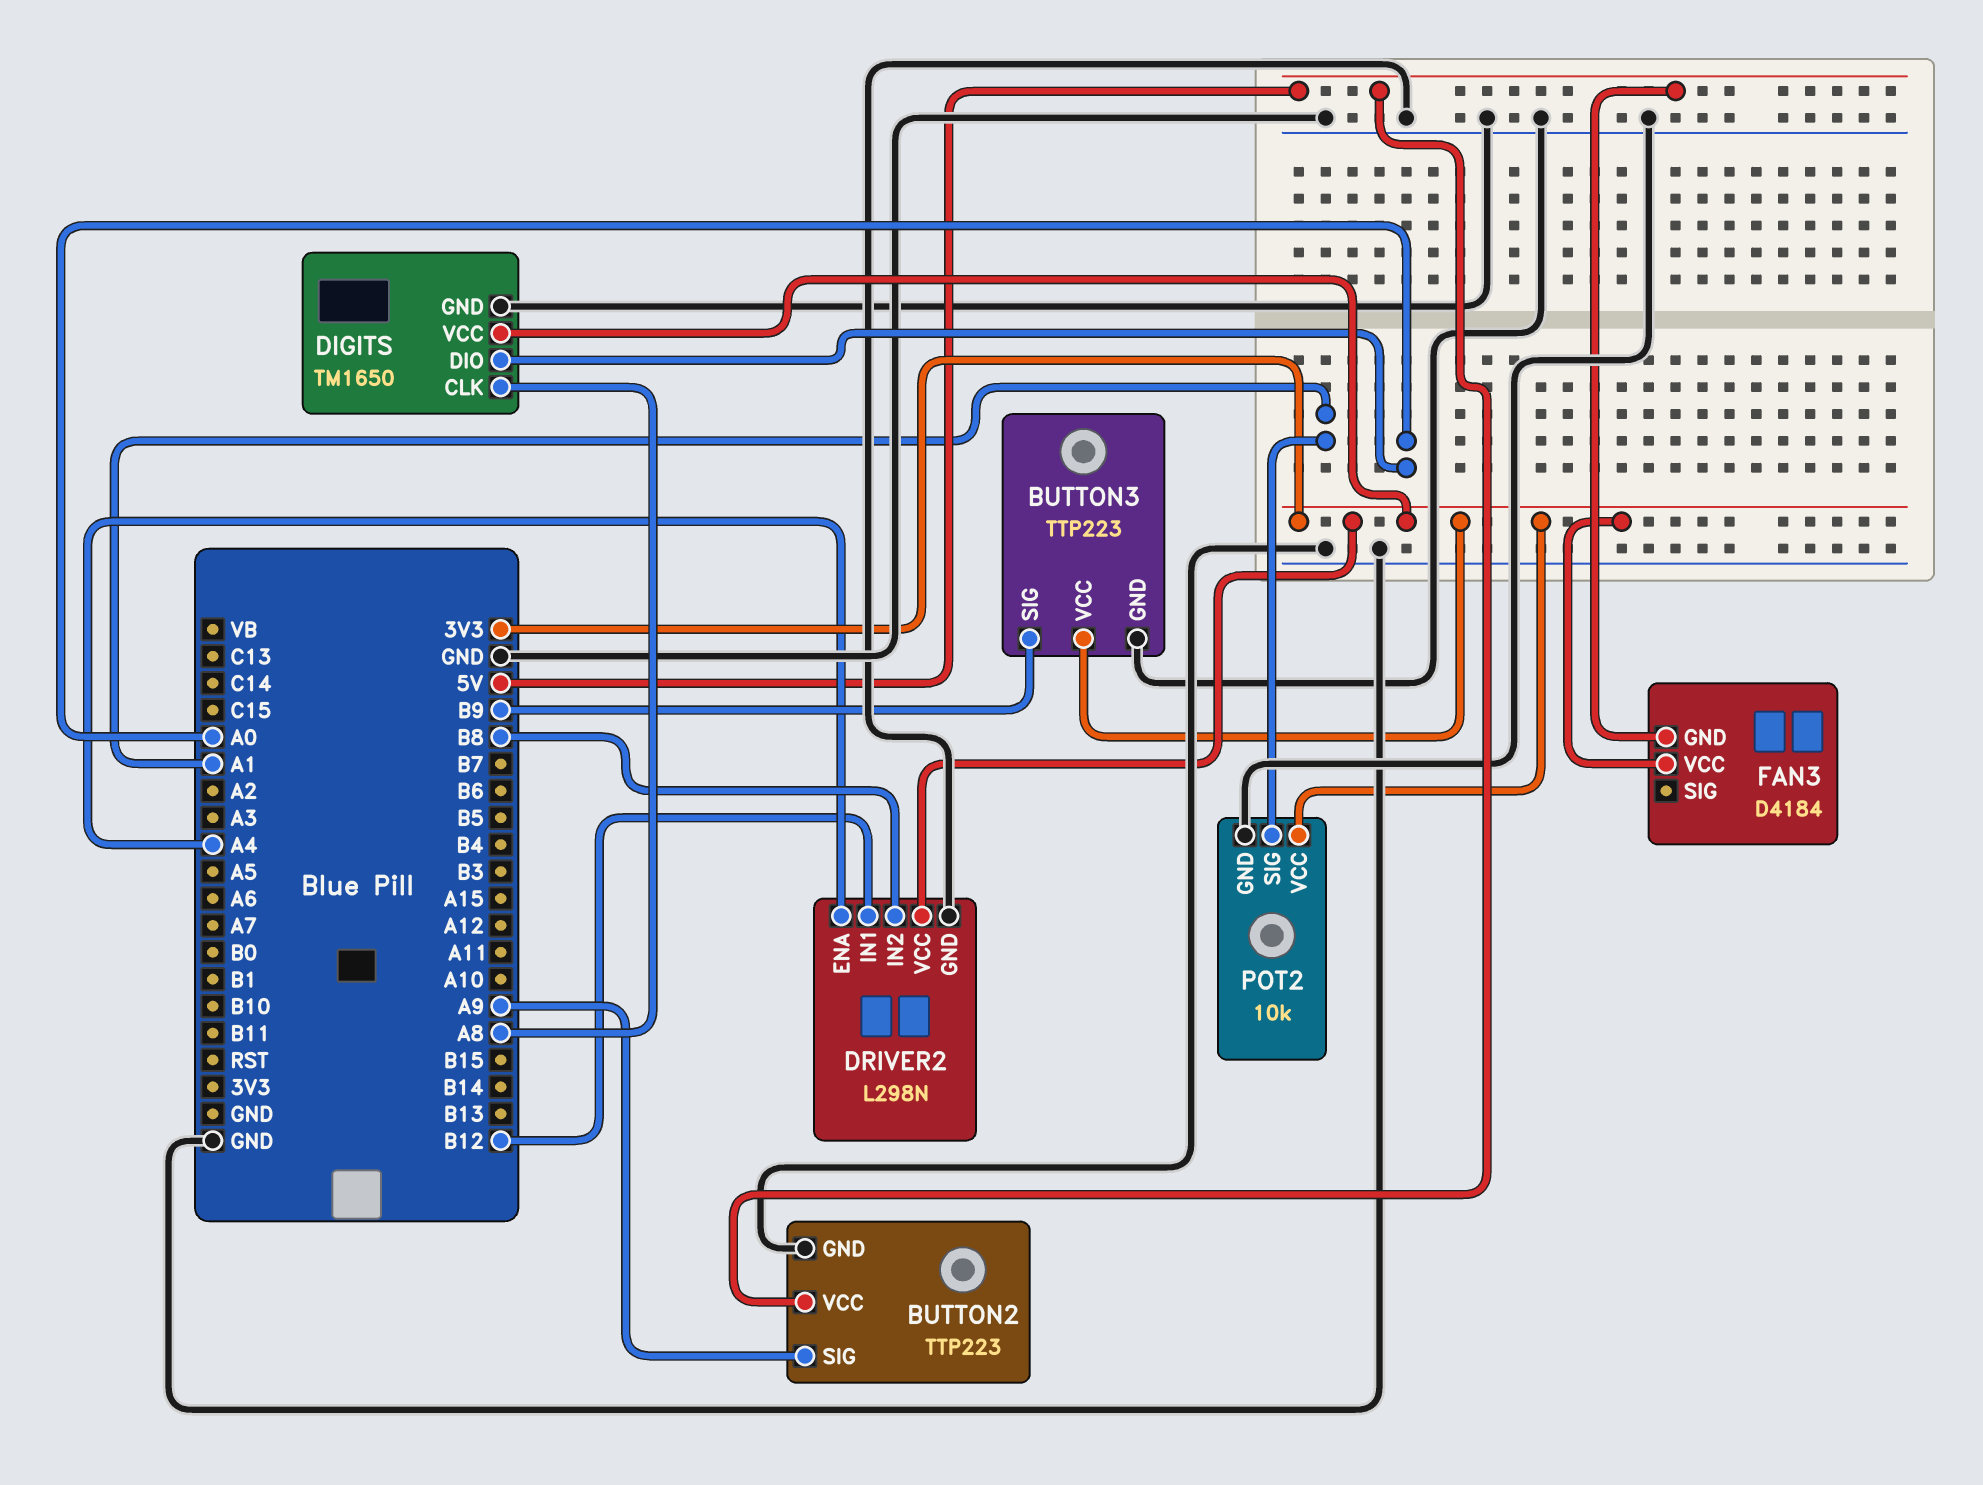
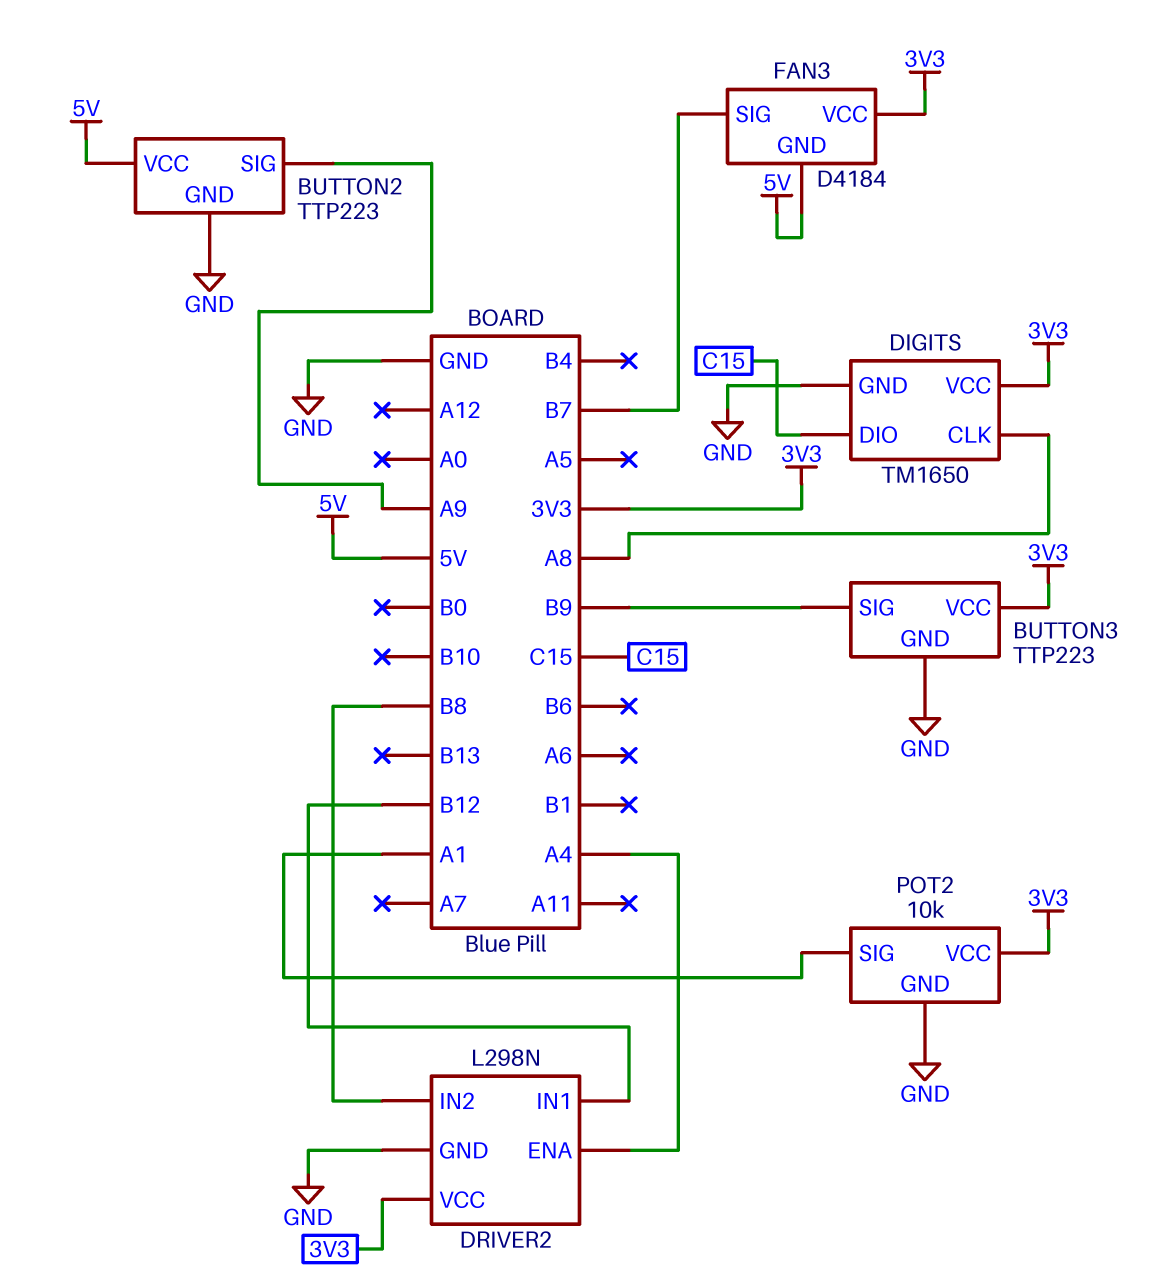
DIGITS pin DIO: A0 -> C15
FAN3 pin SIG: none -> B7

